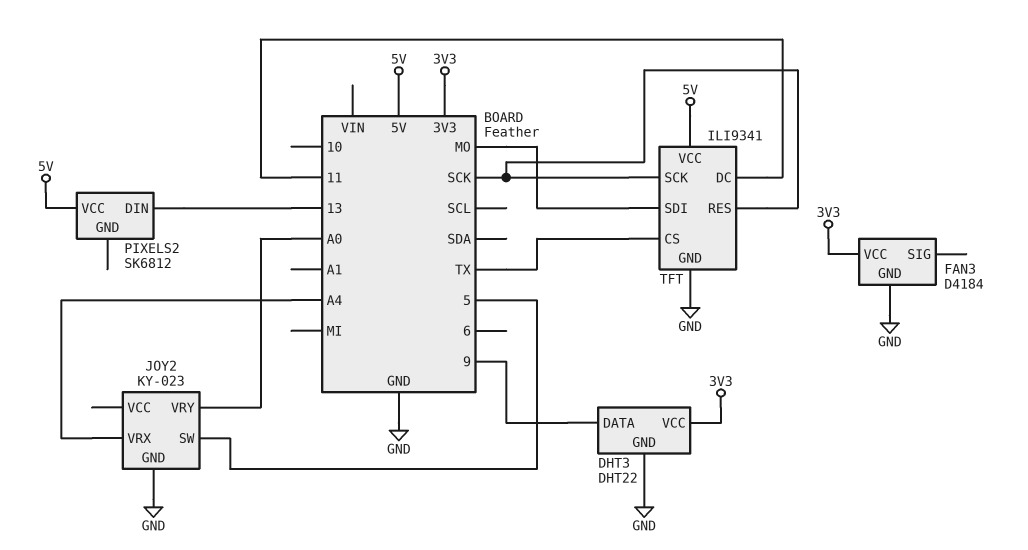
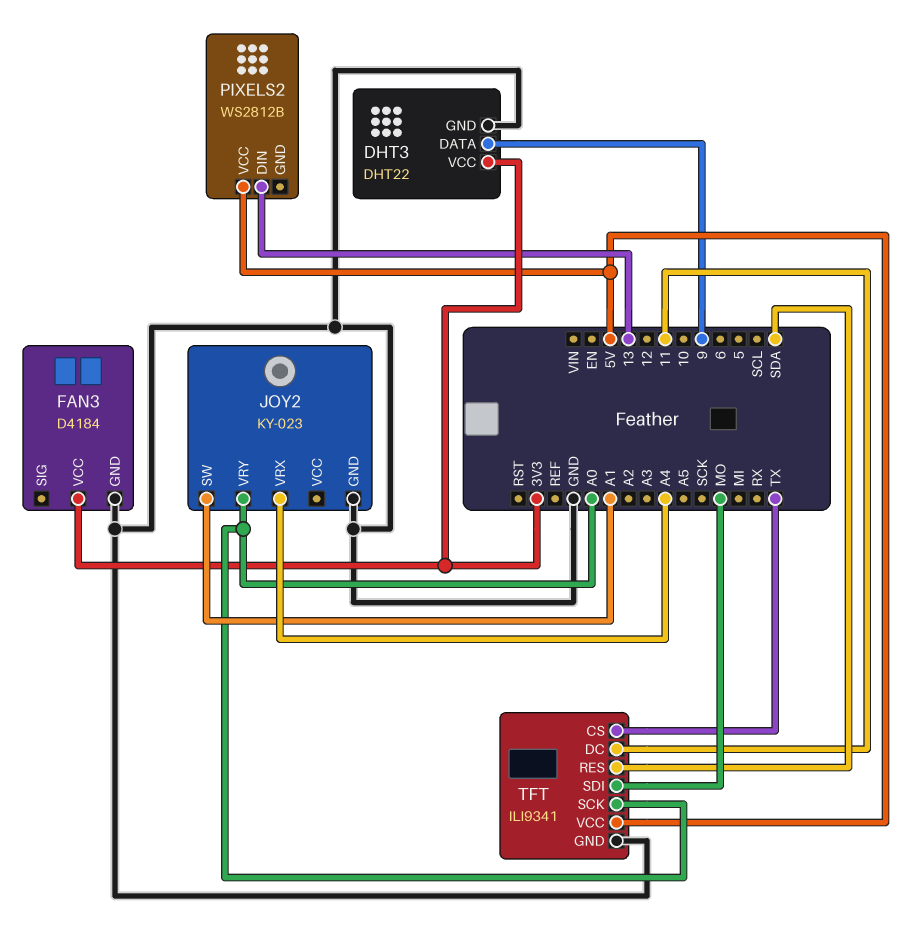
JOY2 pin SW: 5 -> A1
PIXELS2: SK6812 -> WS2812B
TFT pin RES: SCK -> SDA
TFT pin SCK: SCK -> A0

